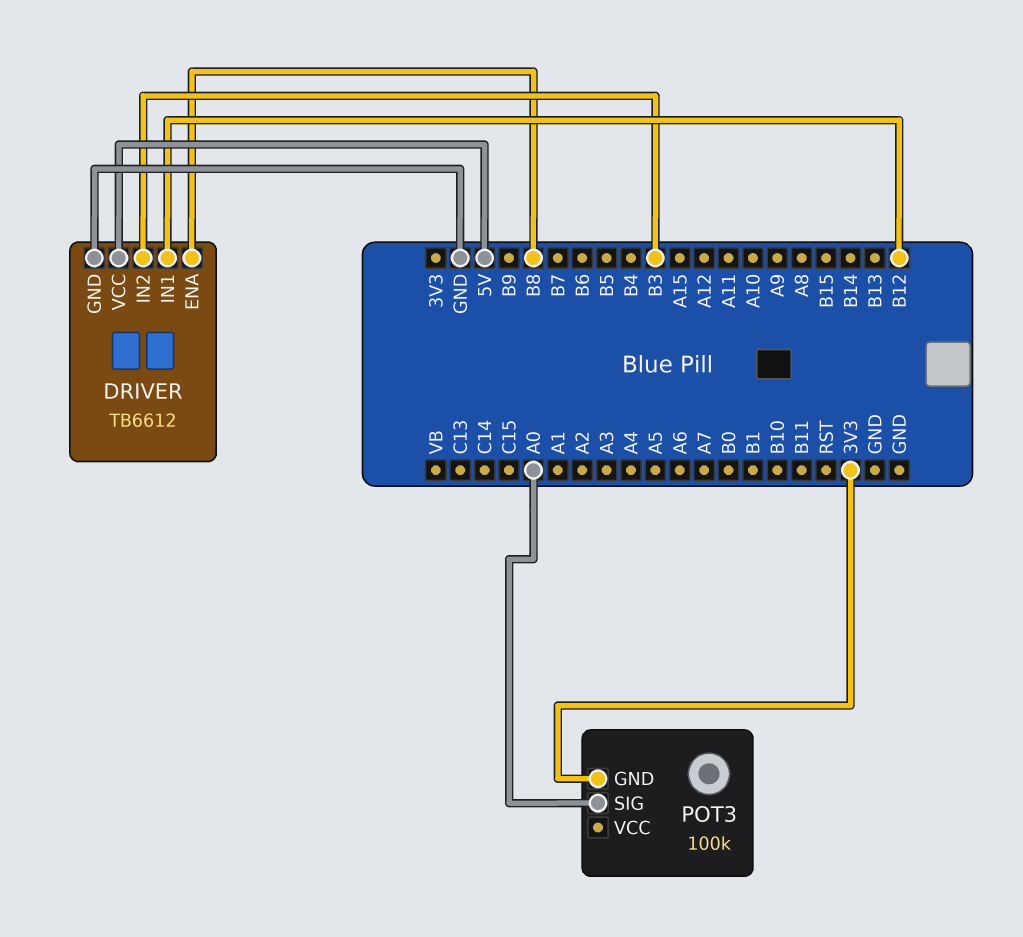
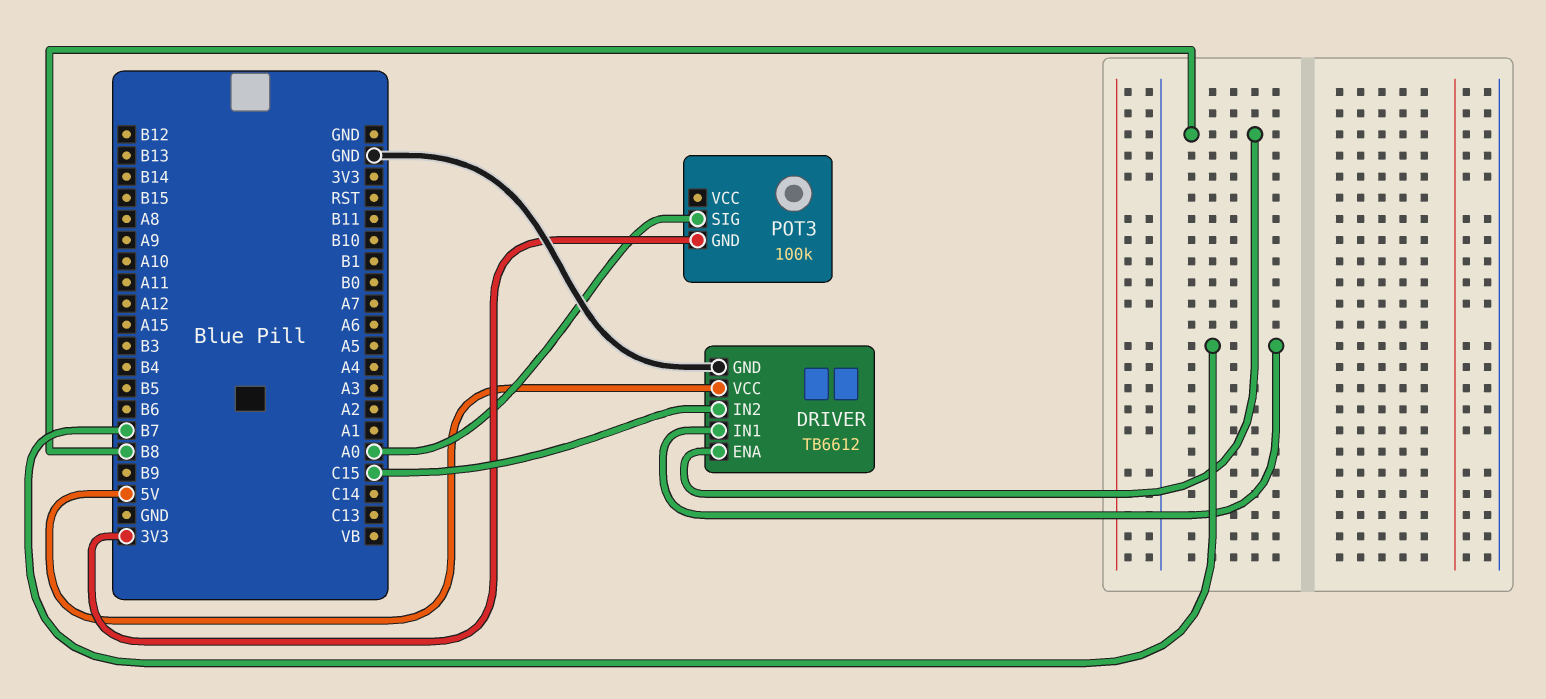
DRIVER pin IN1: B12 -> B7
DRIVER pin IN2: B3 -> C15

